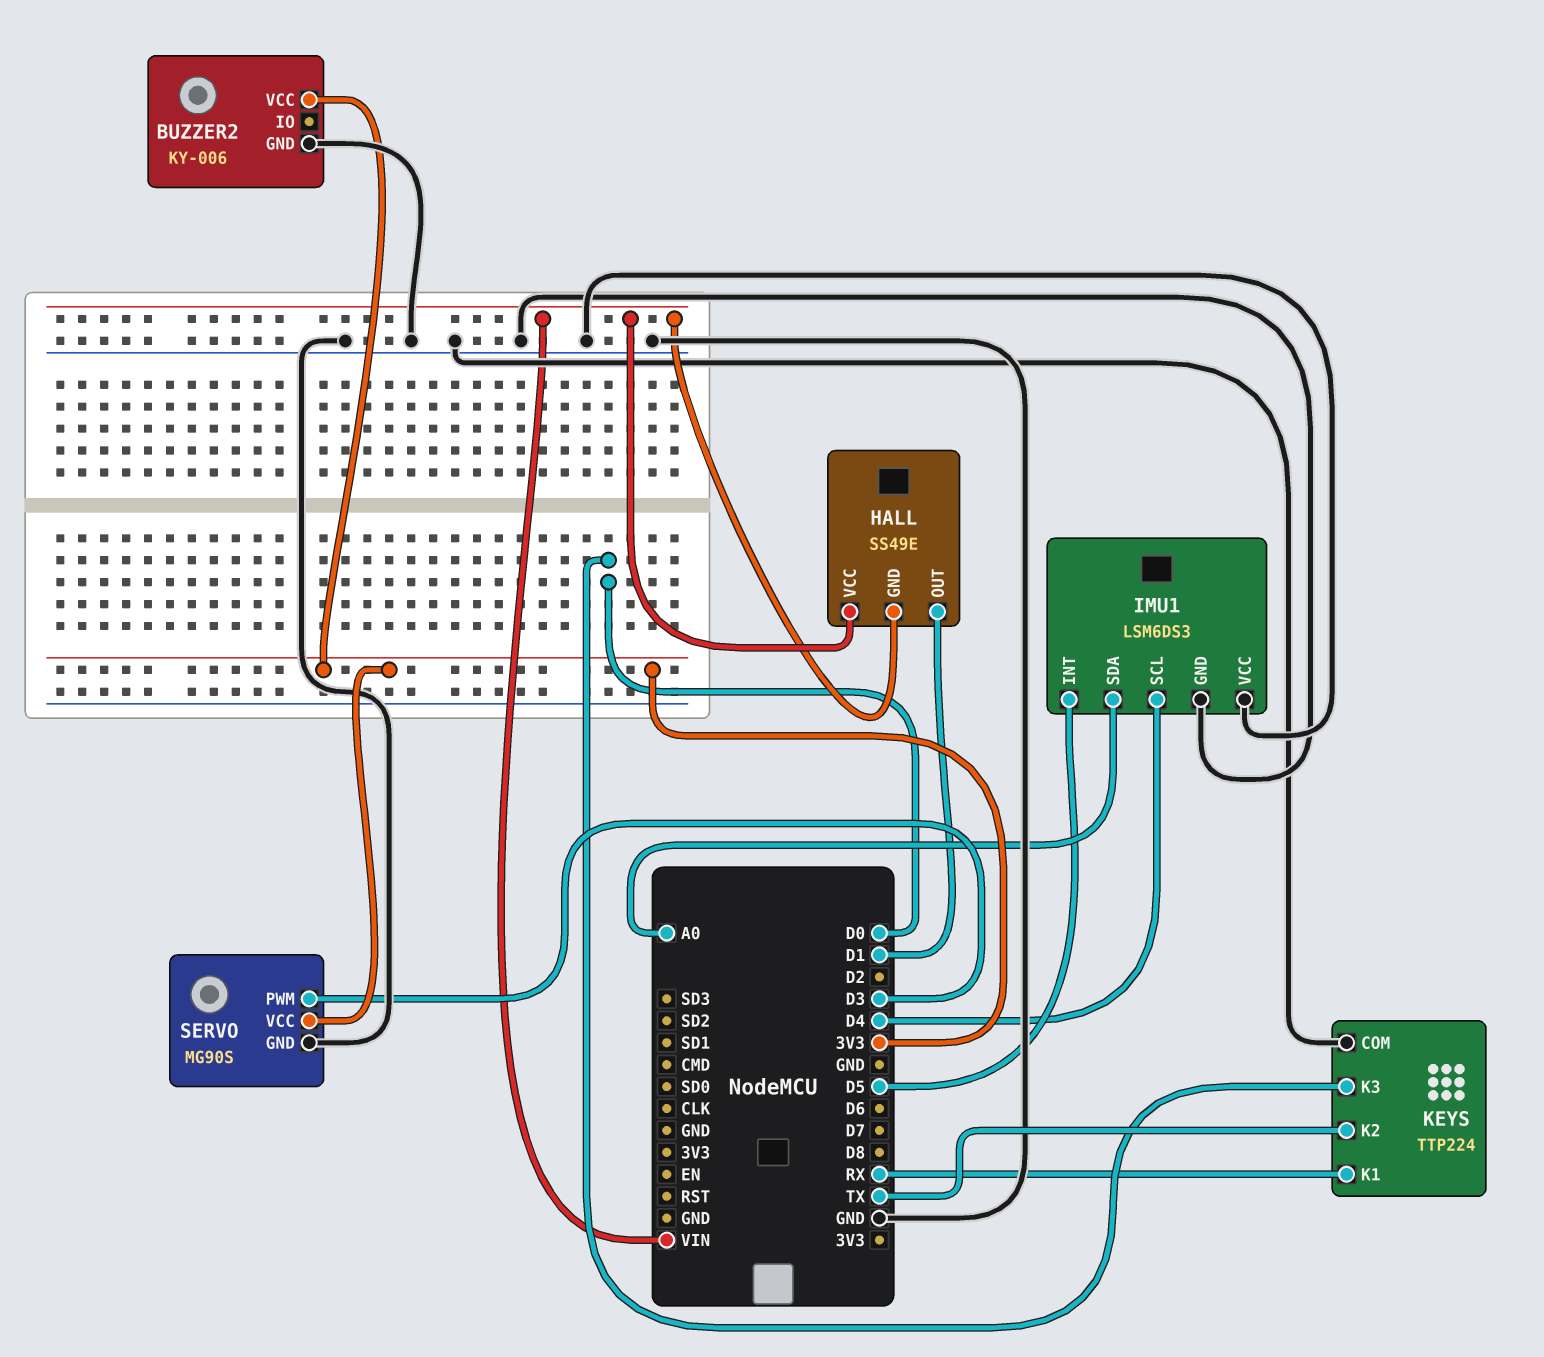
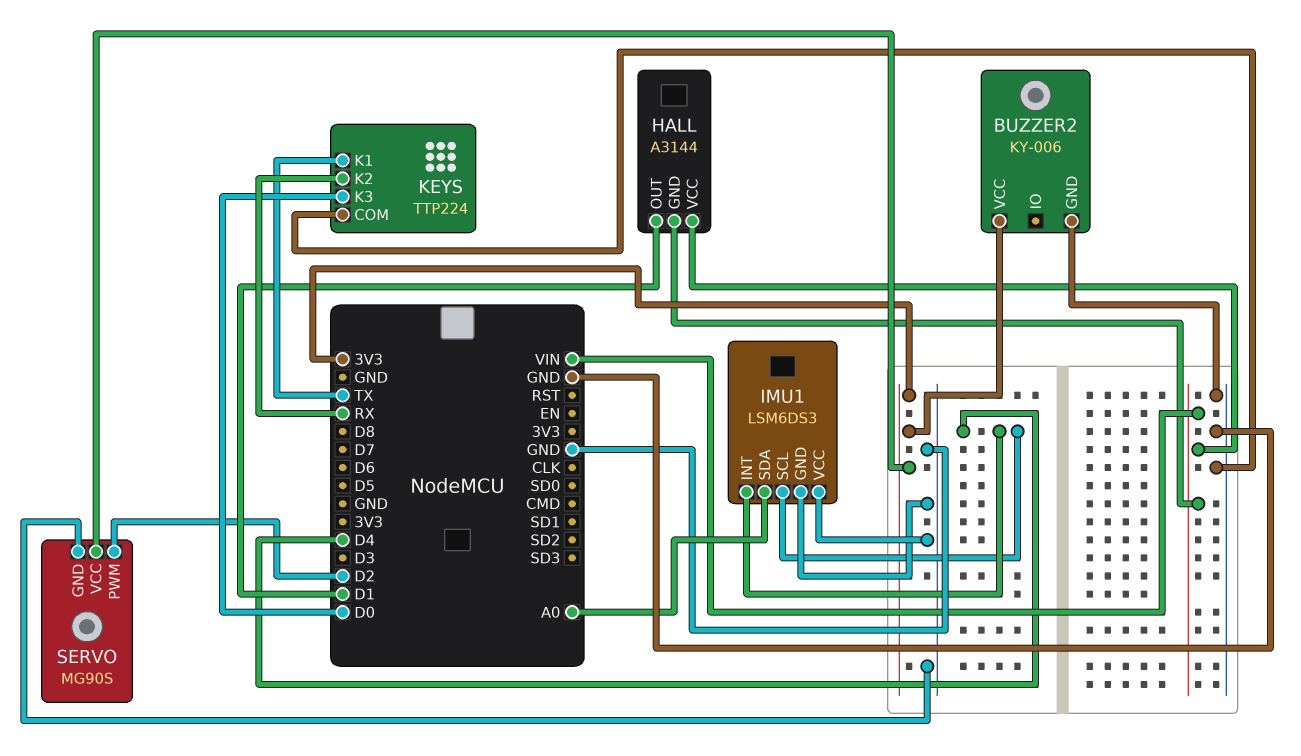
HALL: SS49E -> A3144
IMU1 pin INT: D5 -> D4
KEYS pin K1: RX -> TX
KEYS pin K2: TX -> RX
SERVO pin PWM: D3 -> D2

